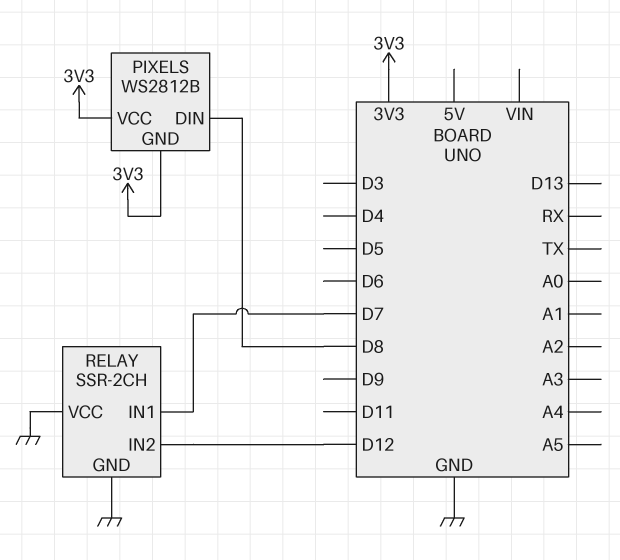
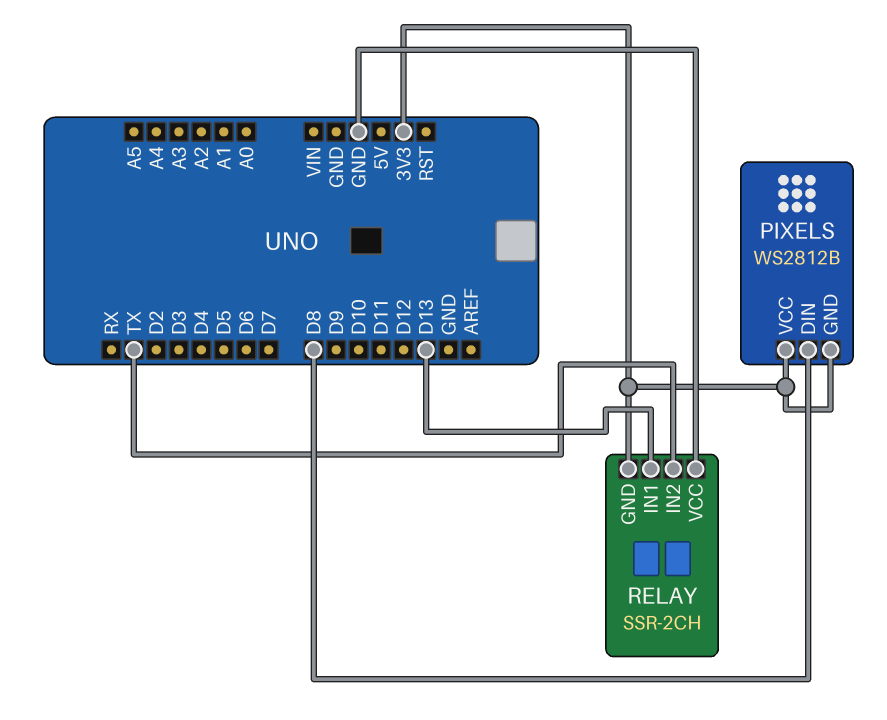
RELAY pin GND: GND -> 3V3
RELAY pin IN1: D7 -> D13
RELAY pin IN2: D12 -> TX

